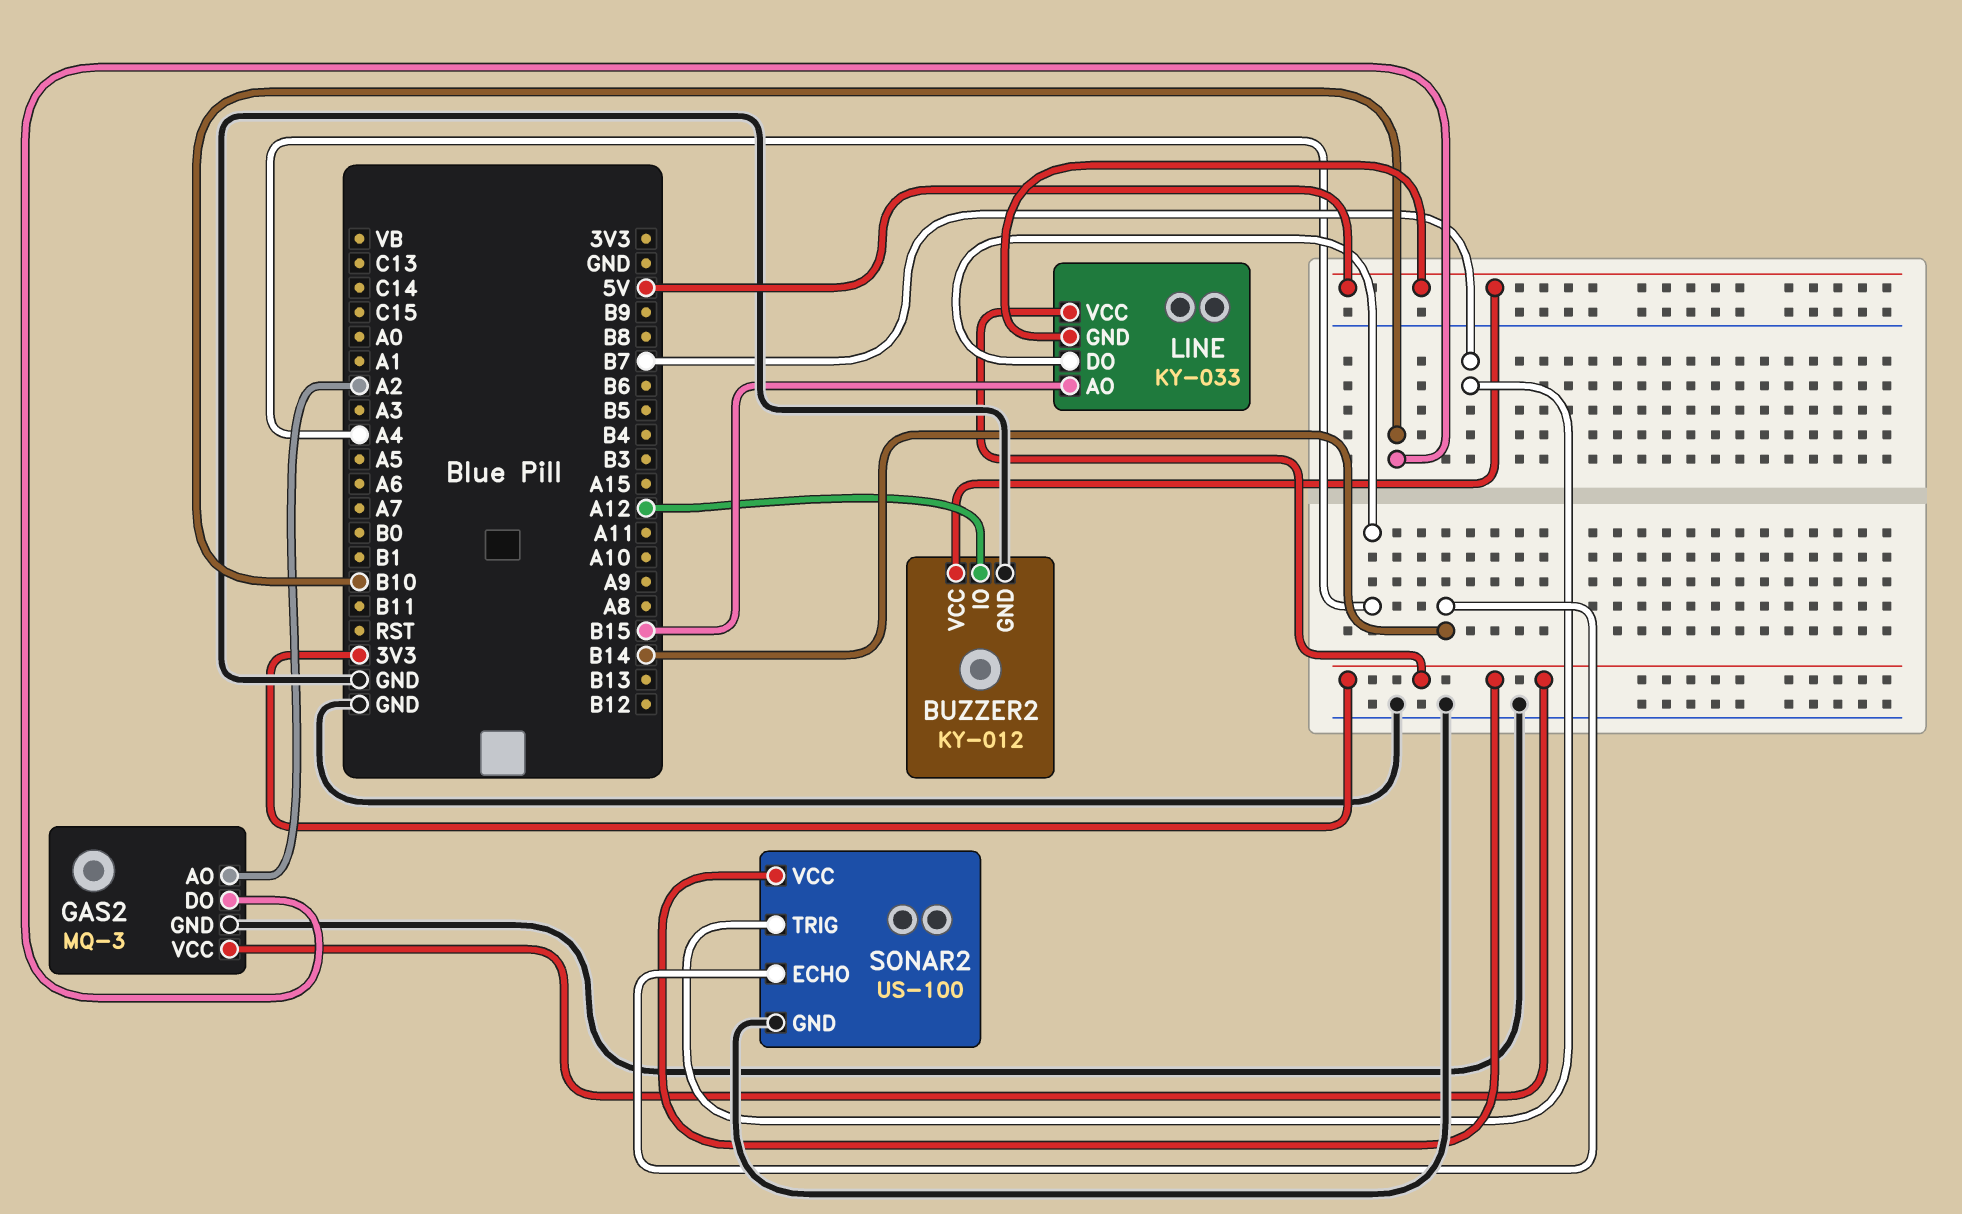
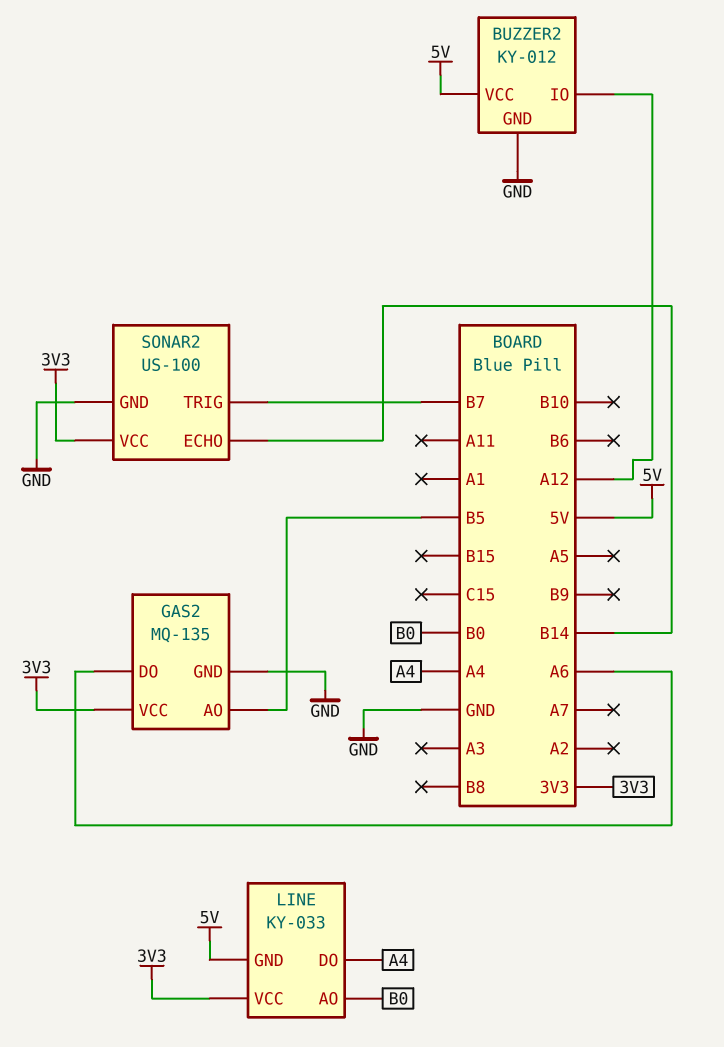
GAS2: MQ-3 -> MQ-135
GAS2 pin AO: A2 -> B5
GAS2 pin DO: B10 -> A6
LINE pin AO: B15 -> B0

